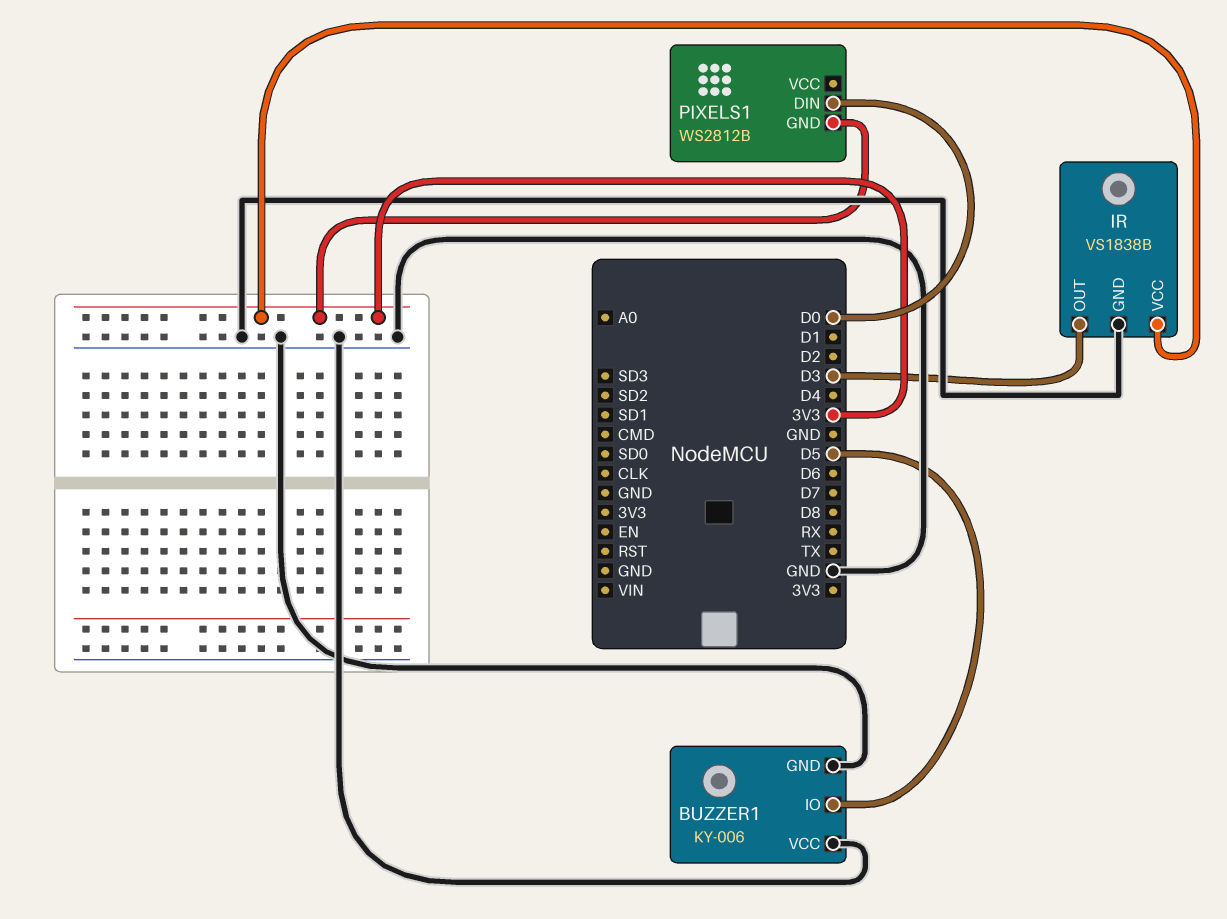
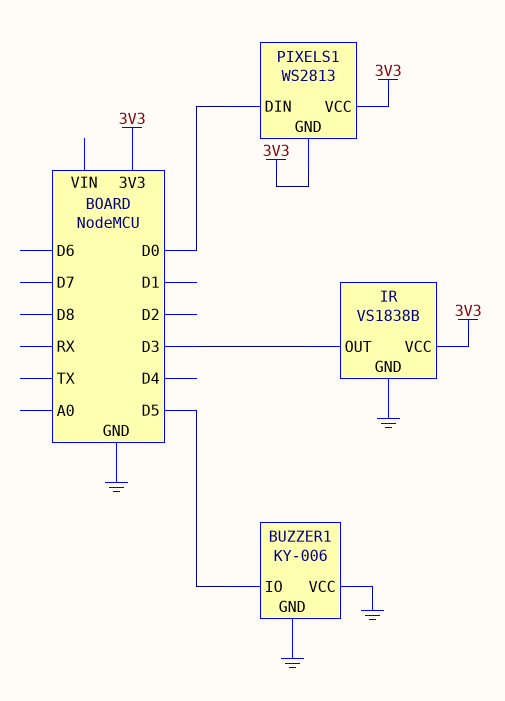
PIXELS1: WS2812B -> WS2813
PIXELS1 pin VCC: none -> 3V3

